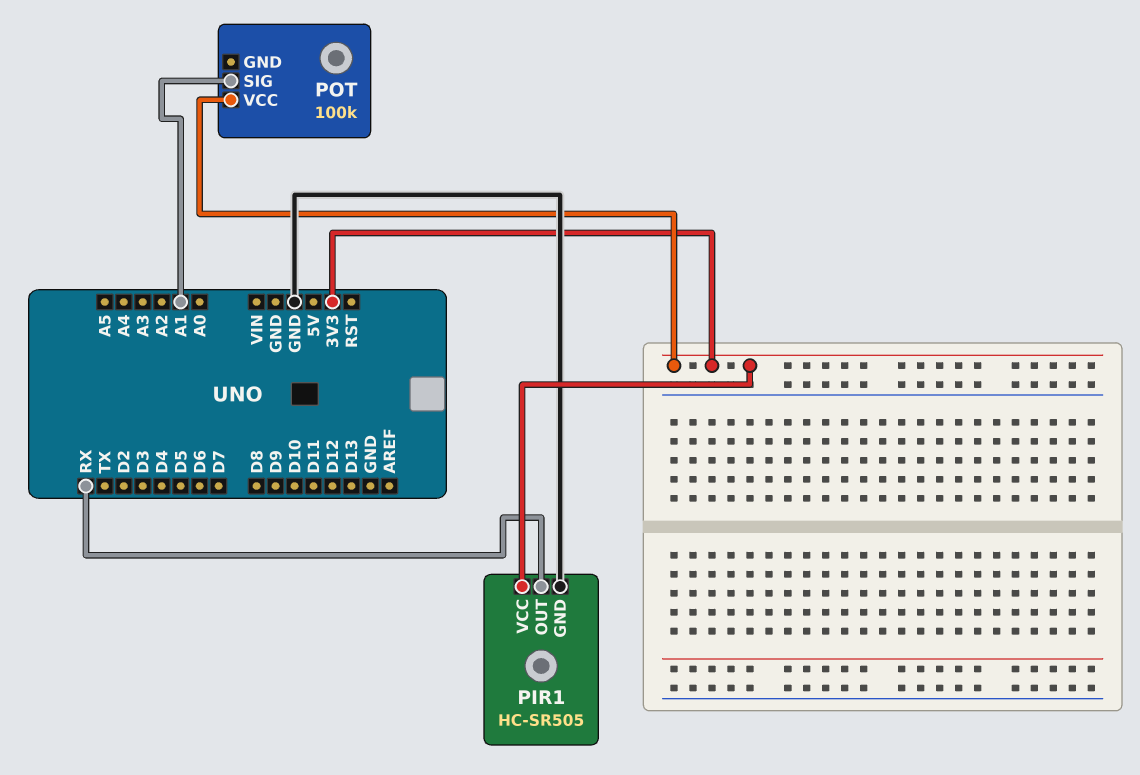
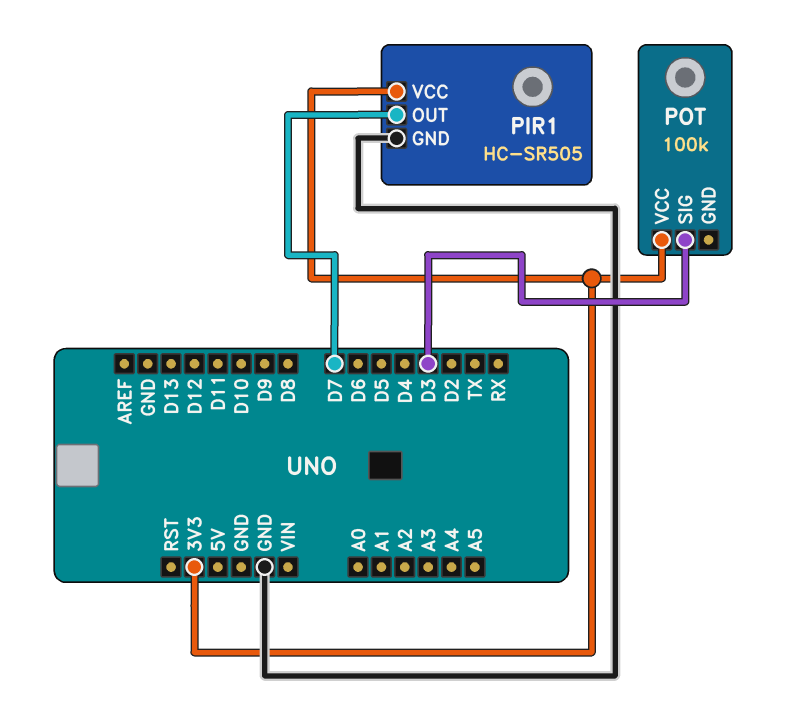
PIR1 pin OUT: RX -> D7
POT pin SIG: A1 -> D3

